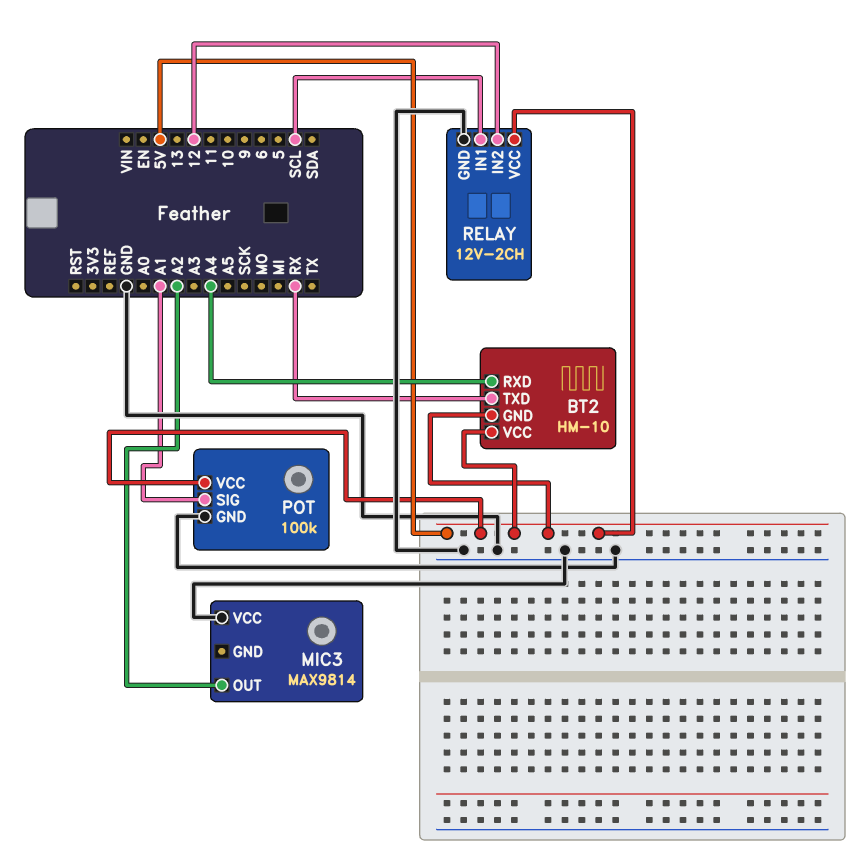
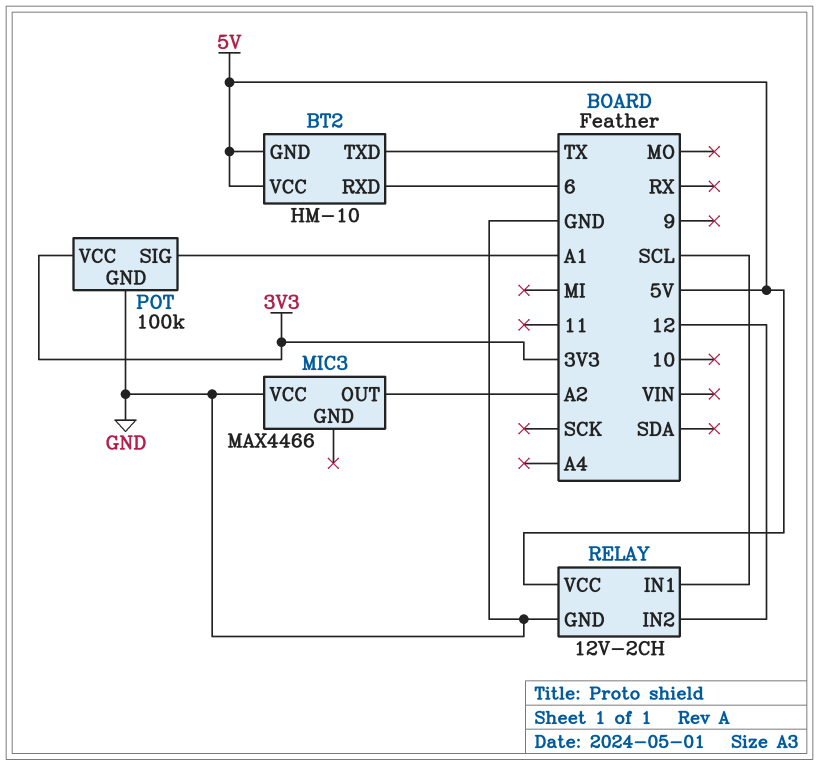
BT2 pin RXD: A4 -> 6
BT2 pin TXD: RX -> TX
MIC3: MAX9814 -> MAX4466
POT pin VCC: 5V -> 3V3

